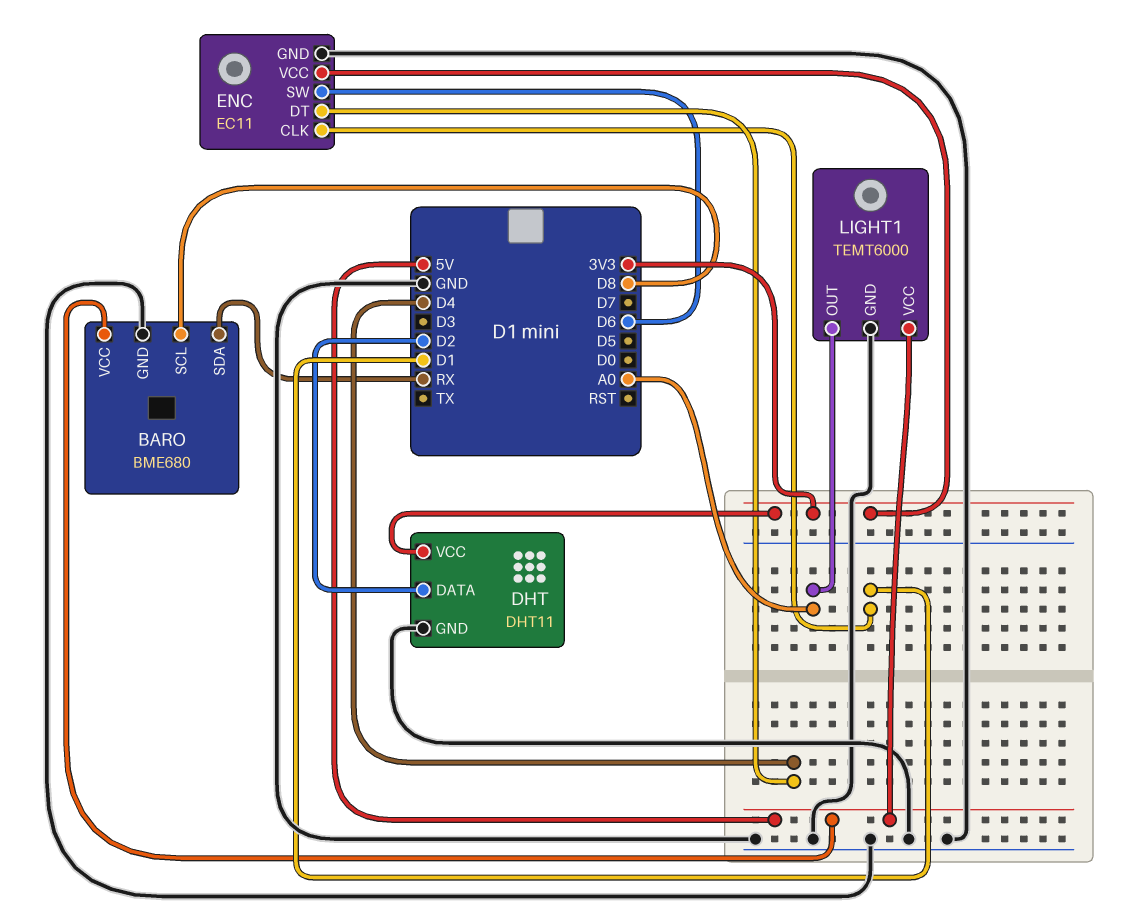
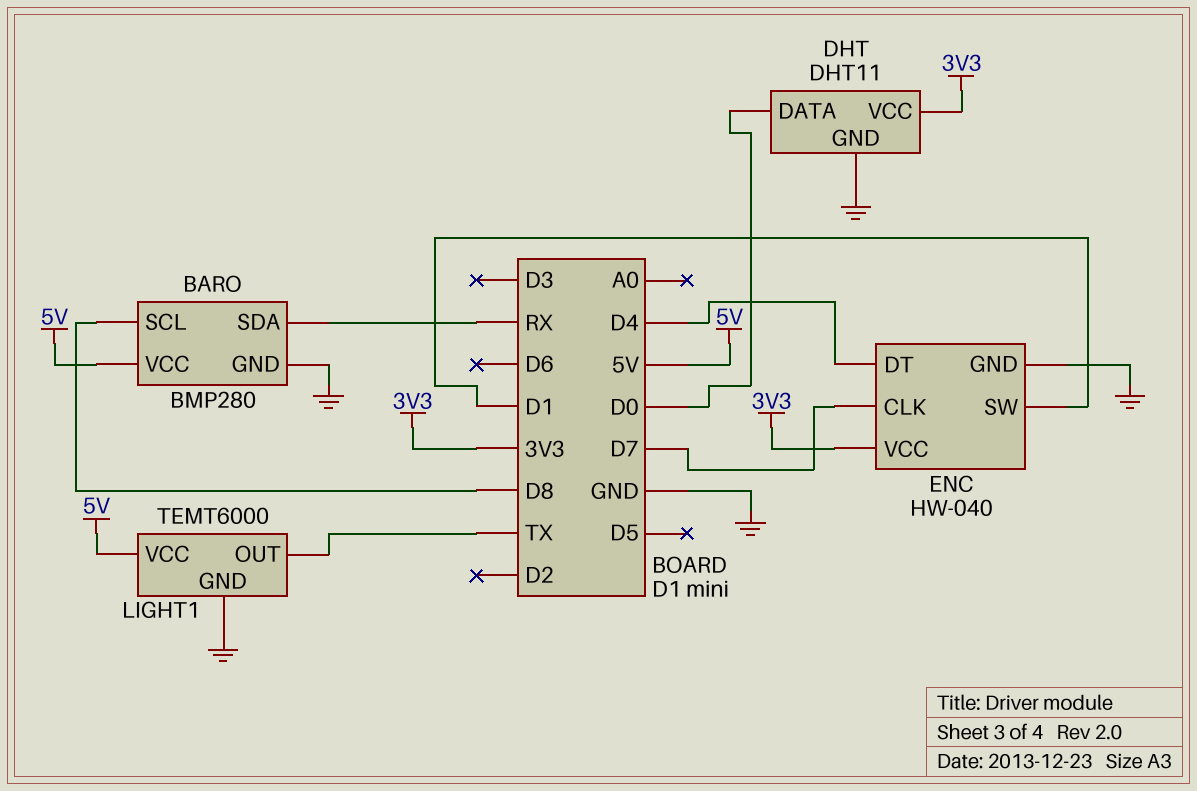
BARO: BME680 -> BMP280
DHT pin DATA: D2 -> D0
ENC: EC11 -> HW-040
ENC pin CLK: D1 -> D7
ENC pin SW: D6 -> D1
LIGHT1 pin OUT: A0 -> TX

